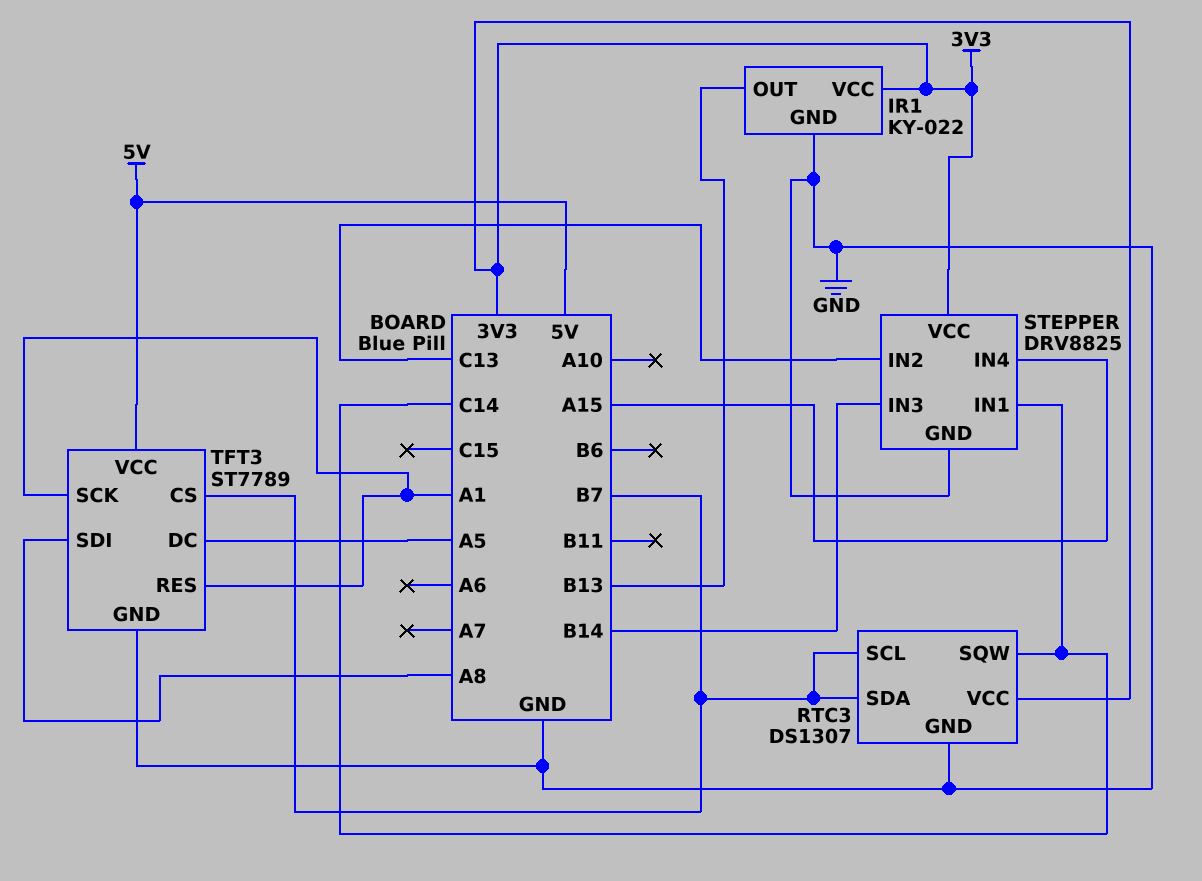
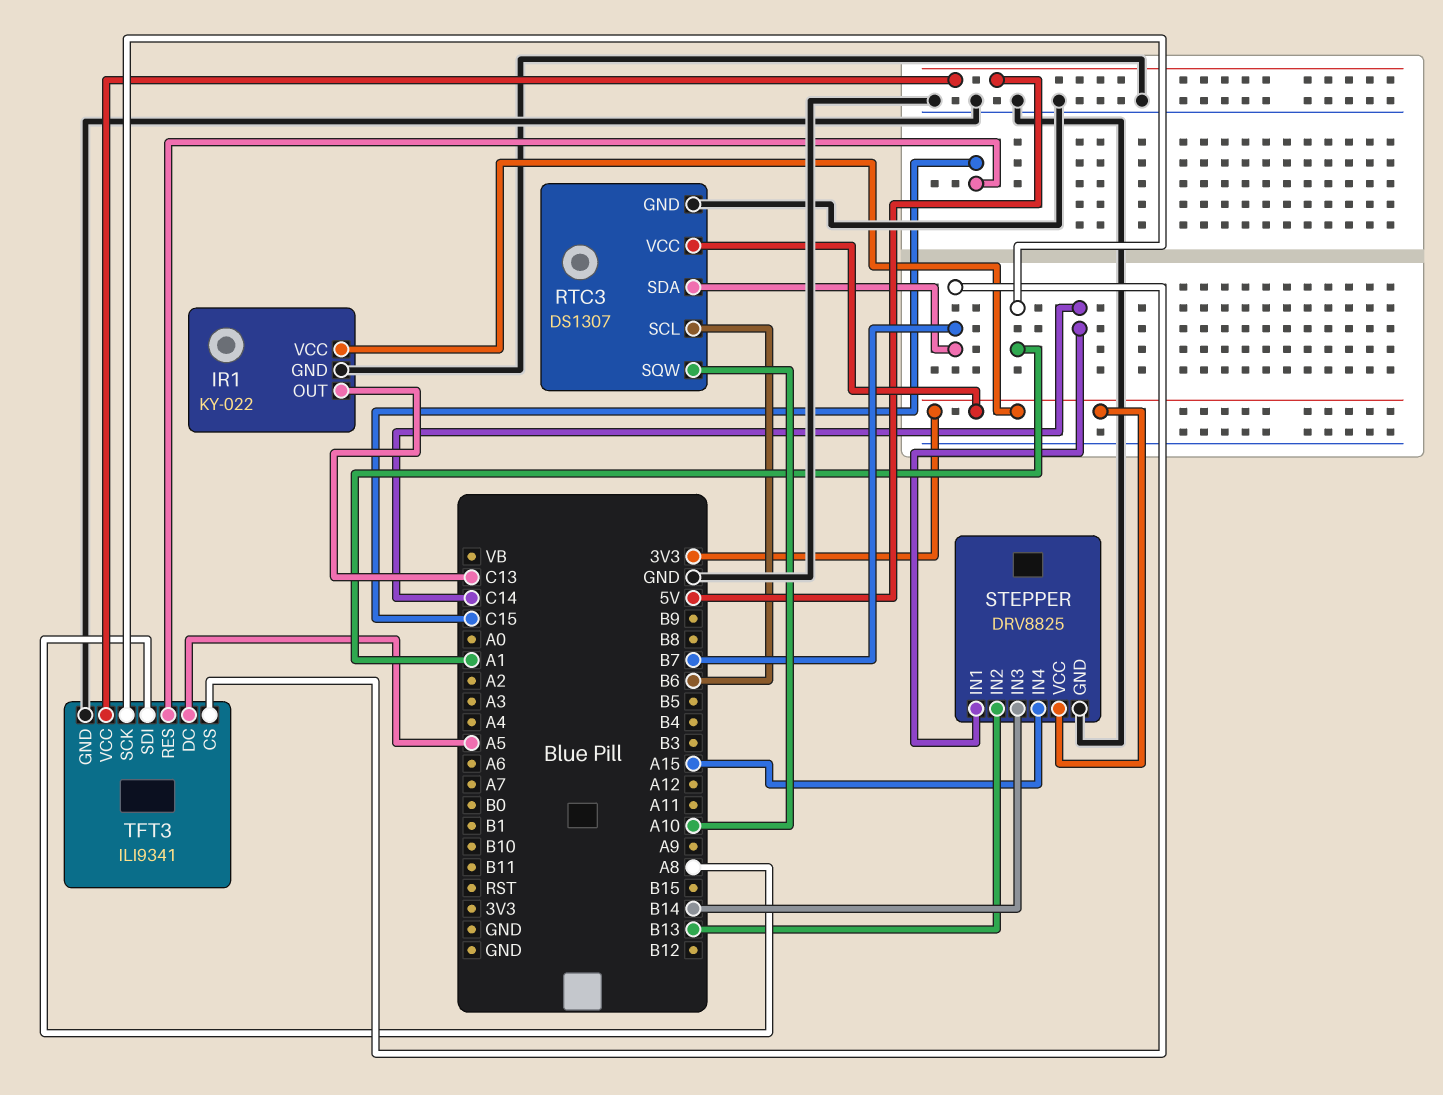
IR1 pin OUT: B13 -> C13
RTC3 pin SCL: B7 -> B6
RTC3 pin SQW: C14 -> A10
STEPPER pin IN2: C13 -> B13
TFT3: ST7789 -> ILI9341
TFT3 pin RES: A1 -> C15

